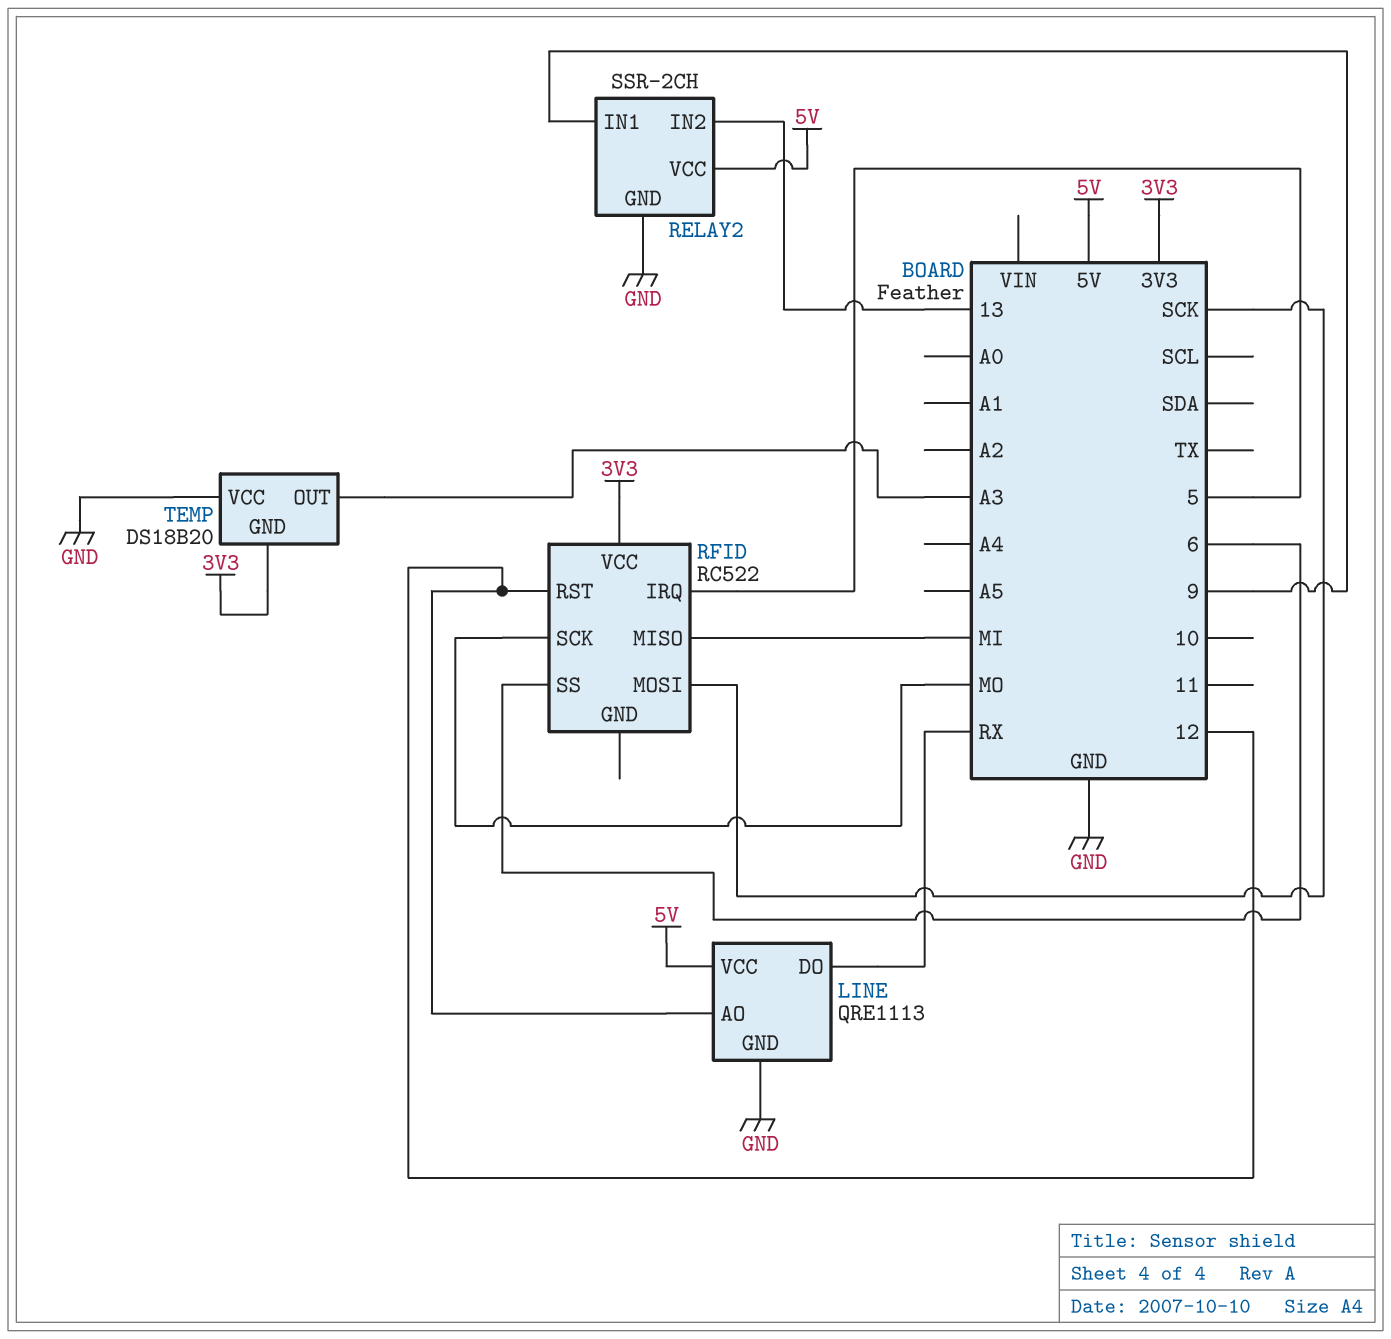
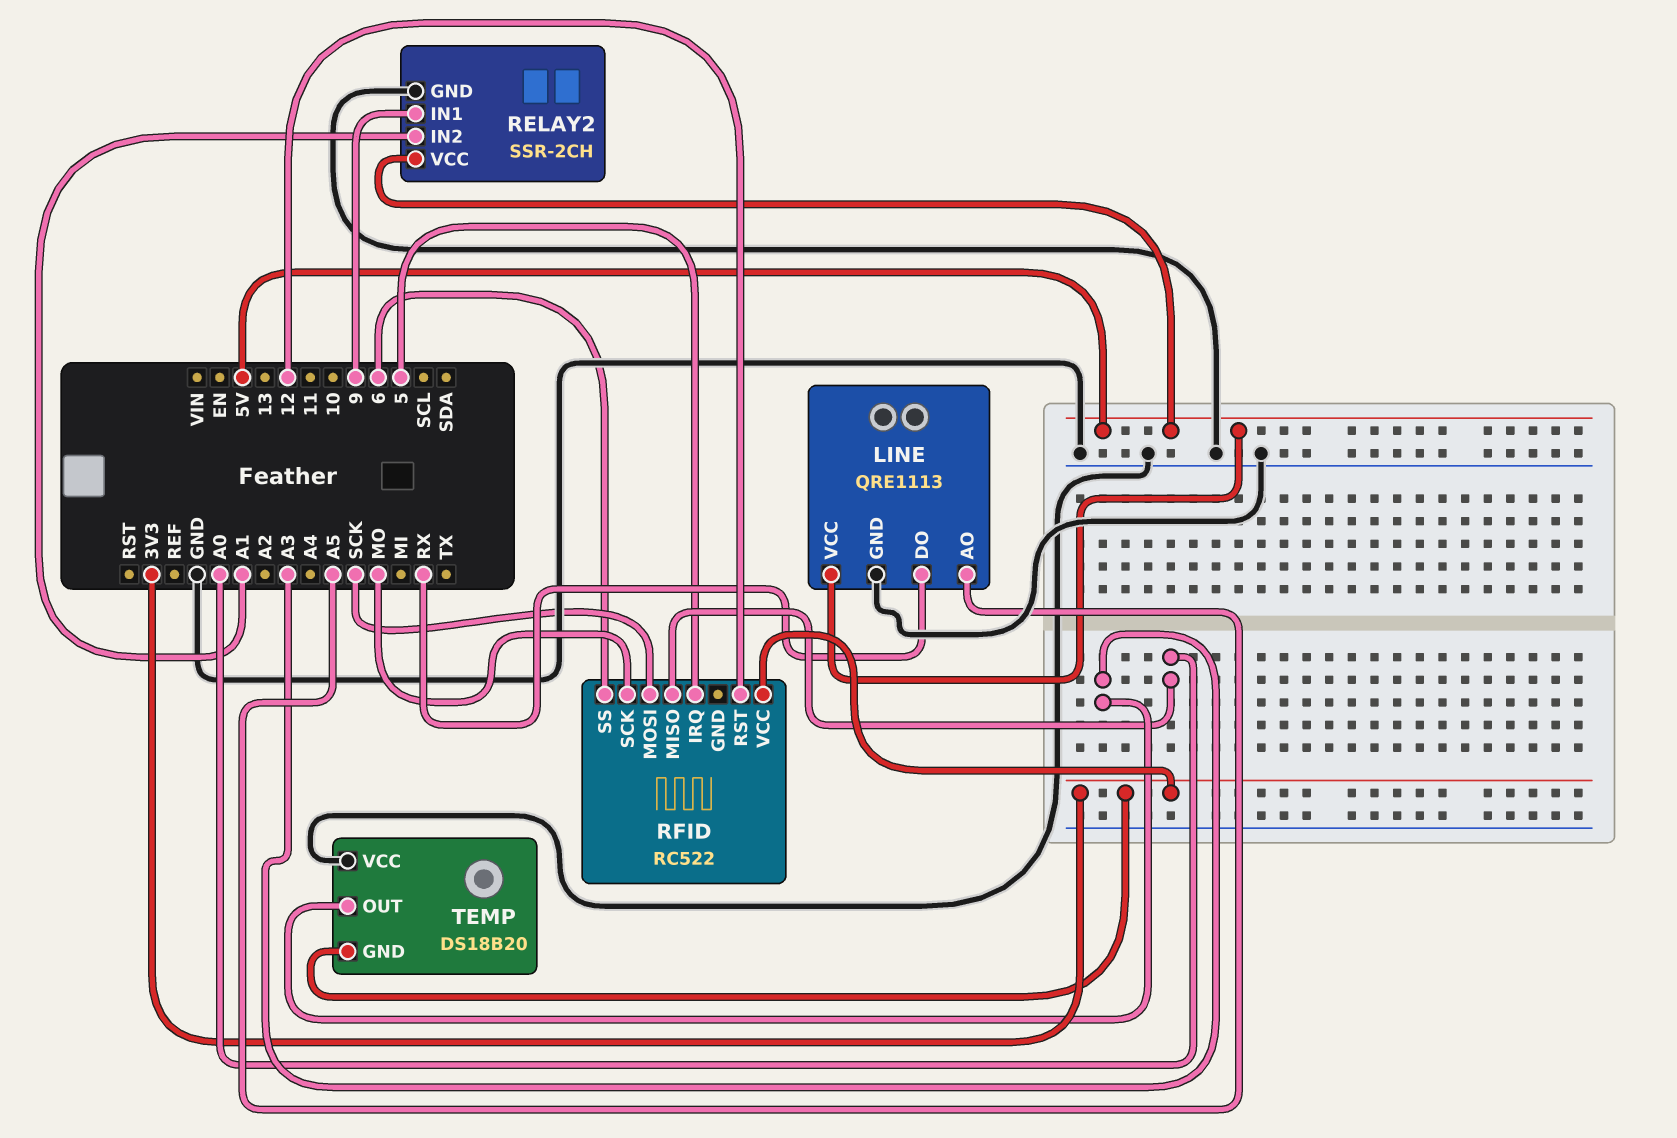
LINE pin AO: 12 -> A5
RELAY2 pin IN2: 13 -> A1
RFID pin MISO: MI -> A0

